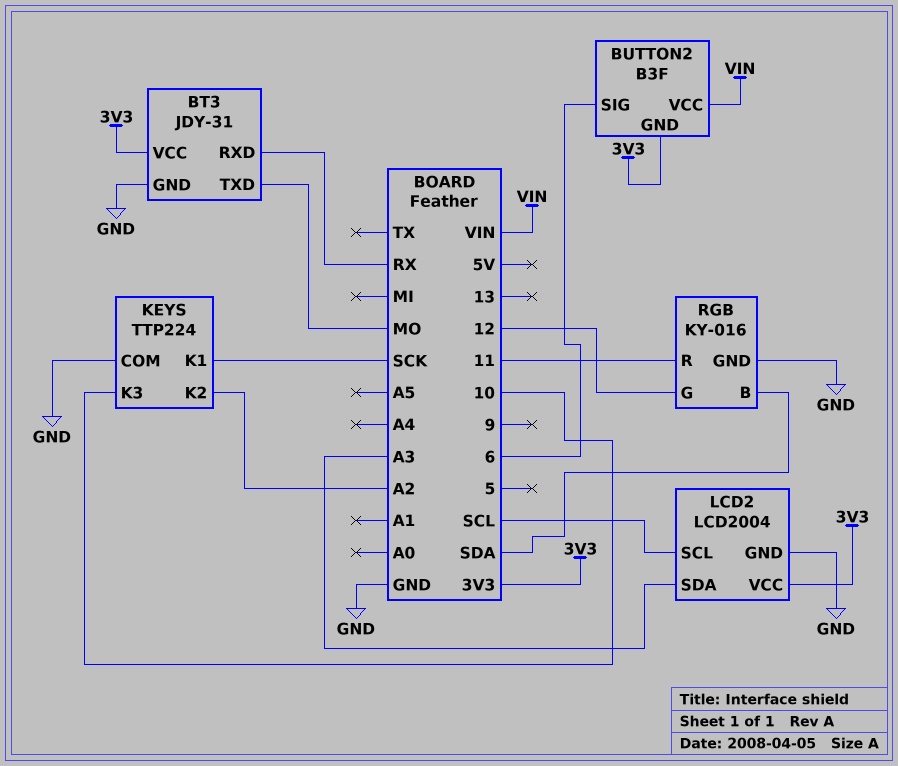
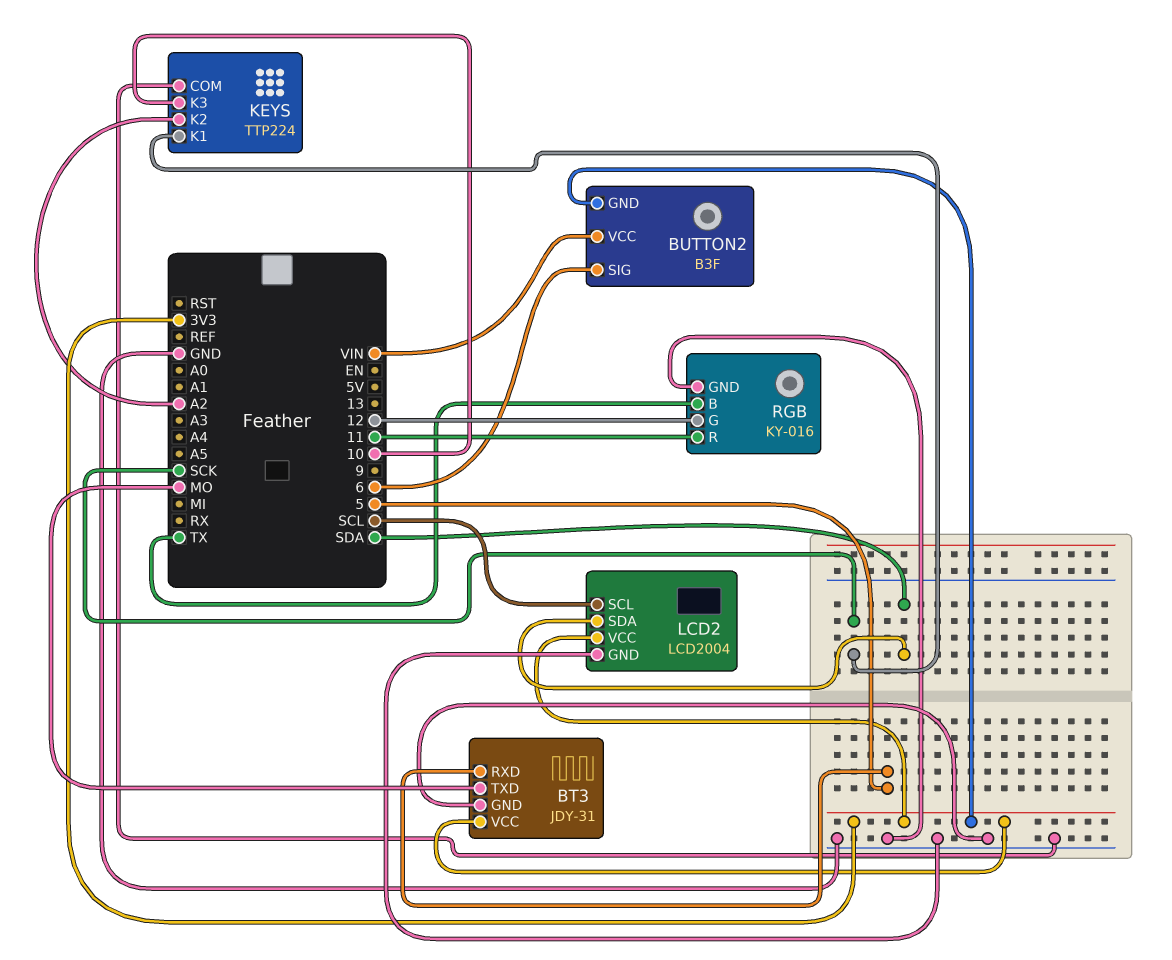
BT3 pin RXD: RX -> 5
LCD2 pin SDA: A3 -> SDA
RGB pin B: SDA -> TX

